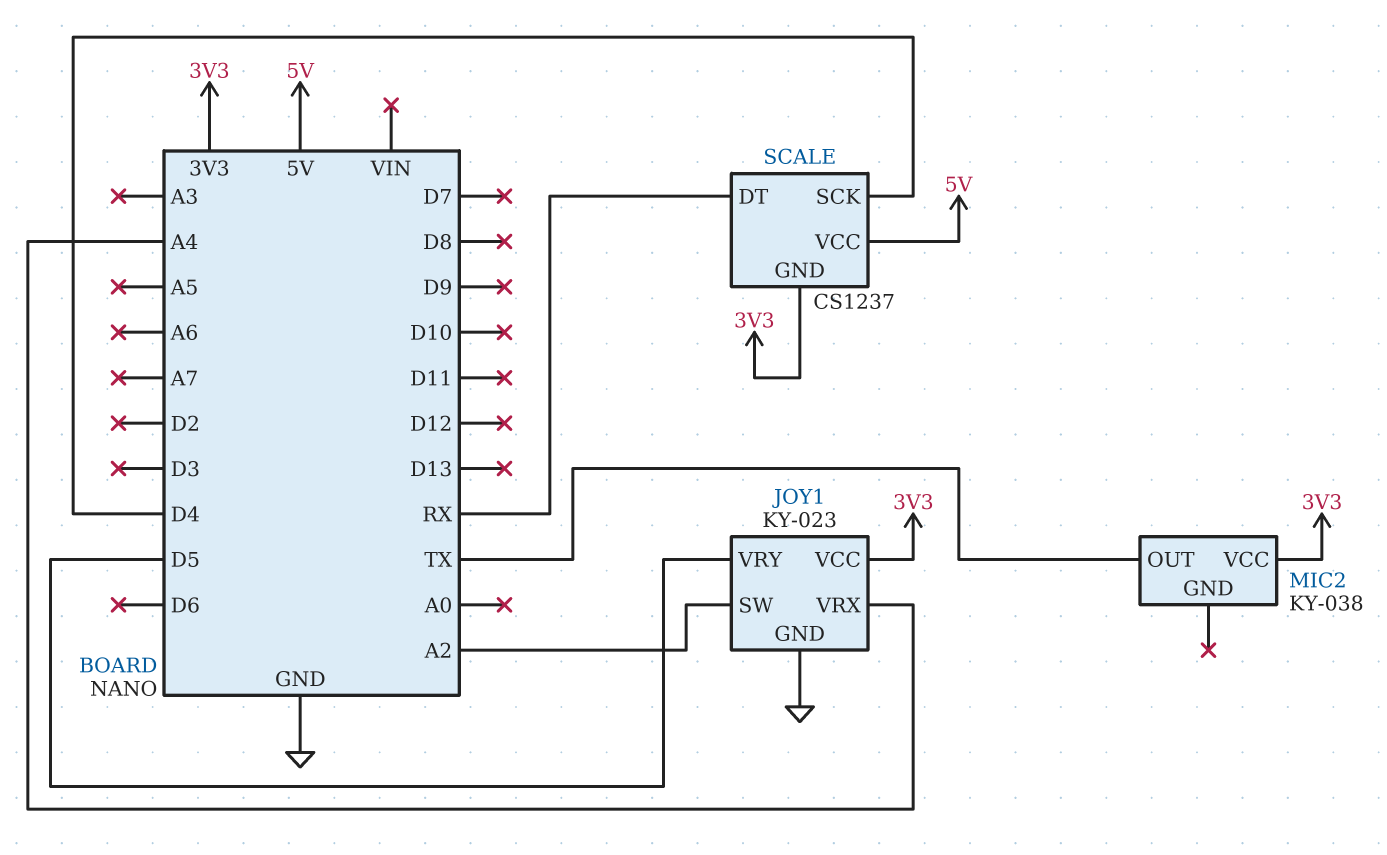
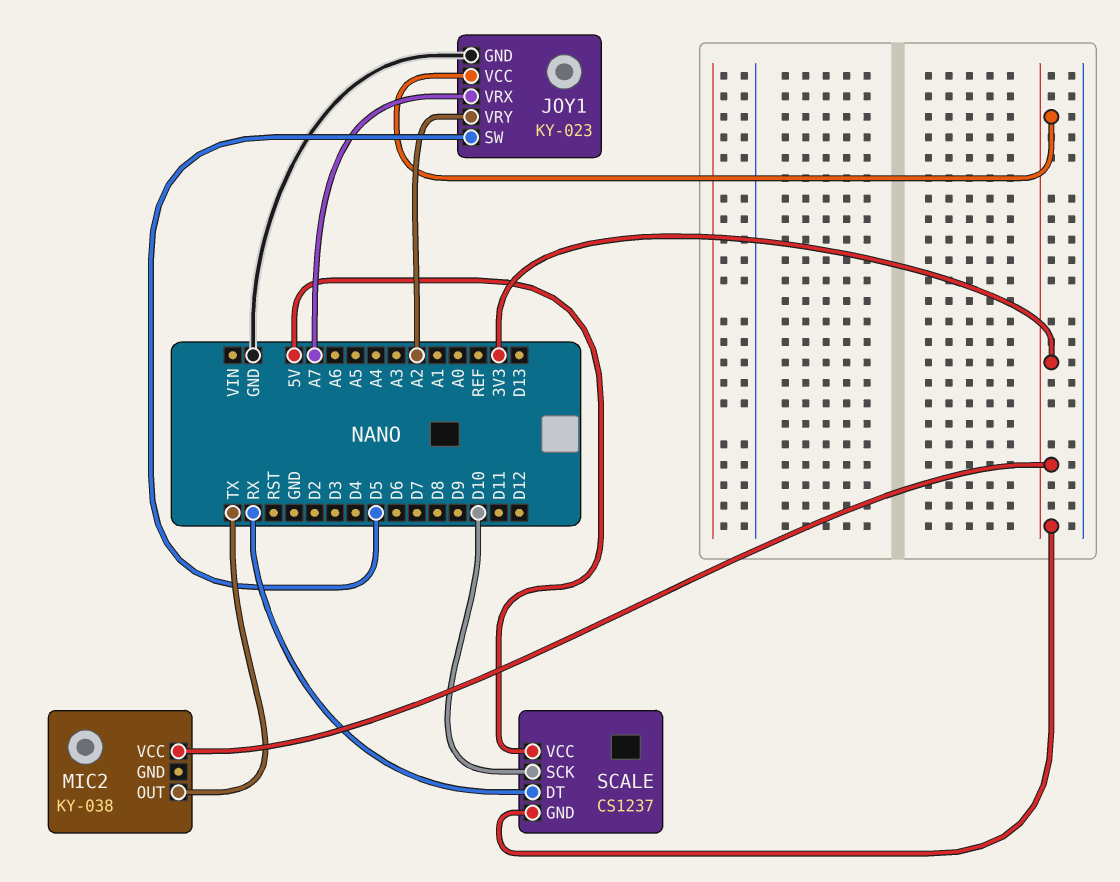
JOY1 pin SW: A2 -> D5
JOY1 pin VRX: A4 -> A7
JOY1 pin VRY: D5 -> A2
SCALE pin SCK: D4 -> D10

